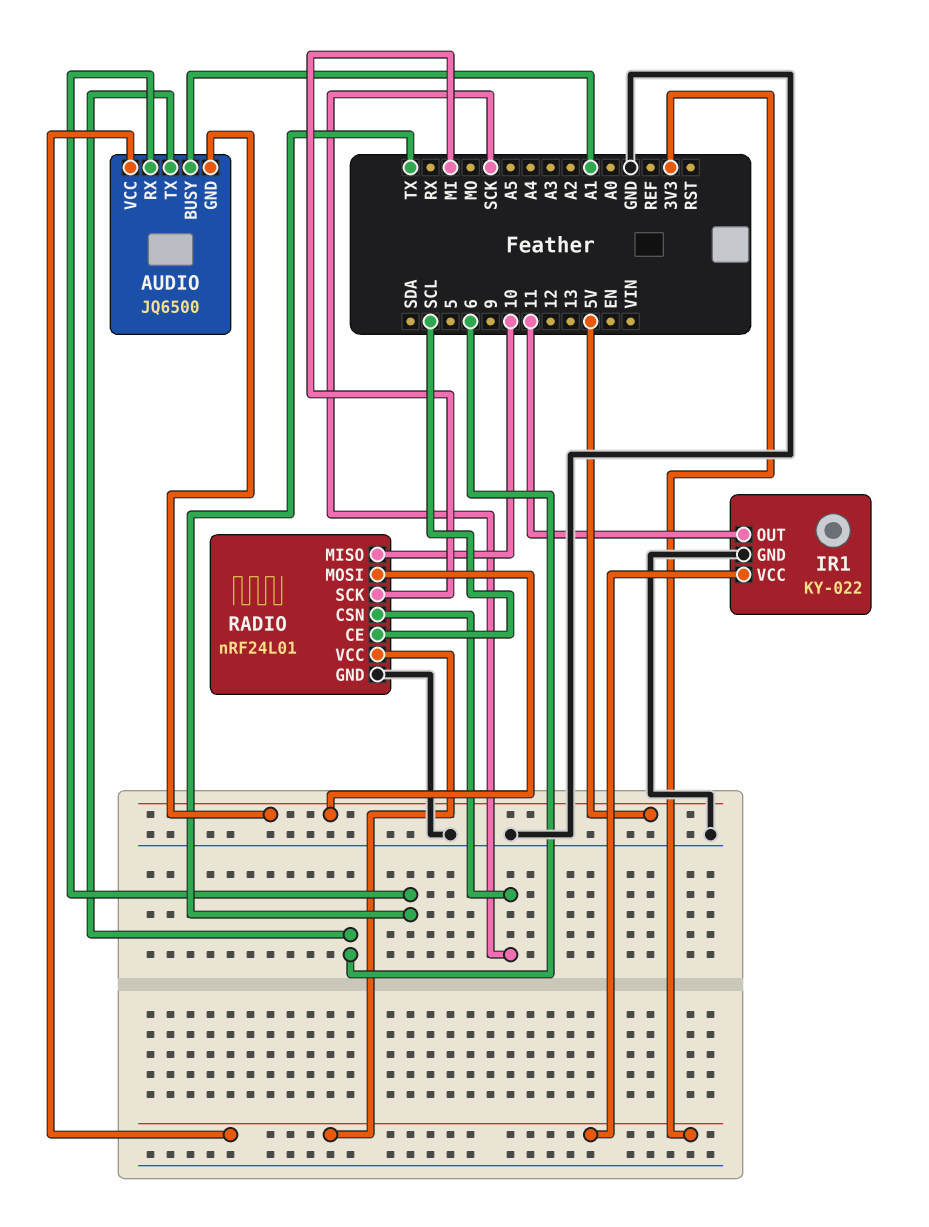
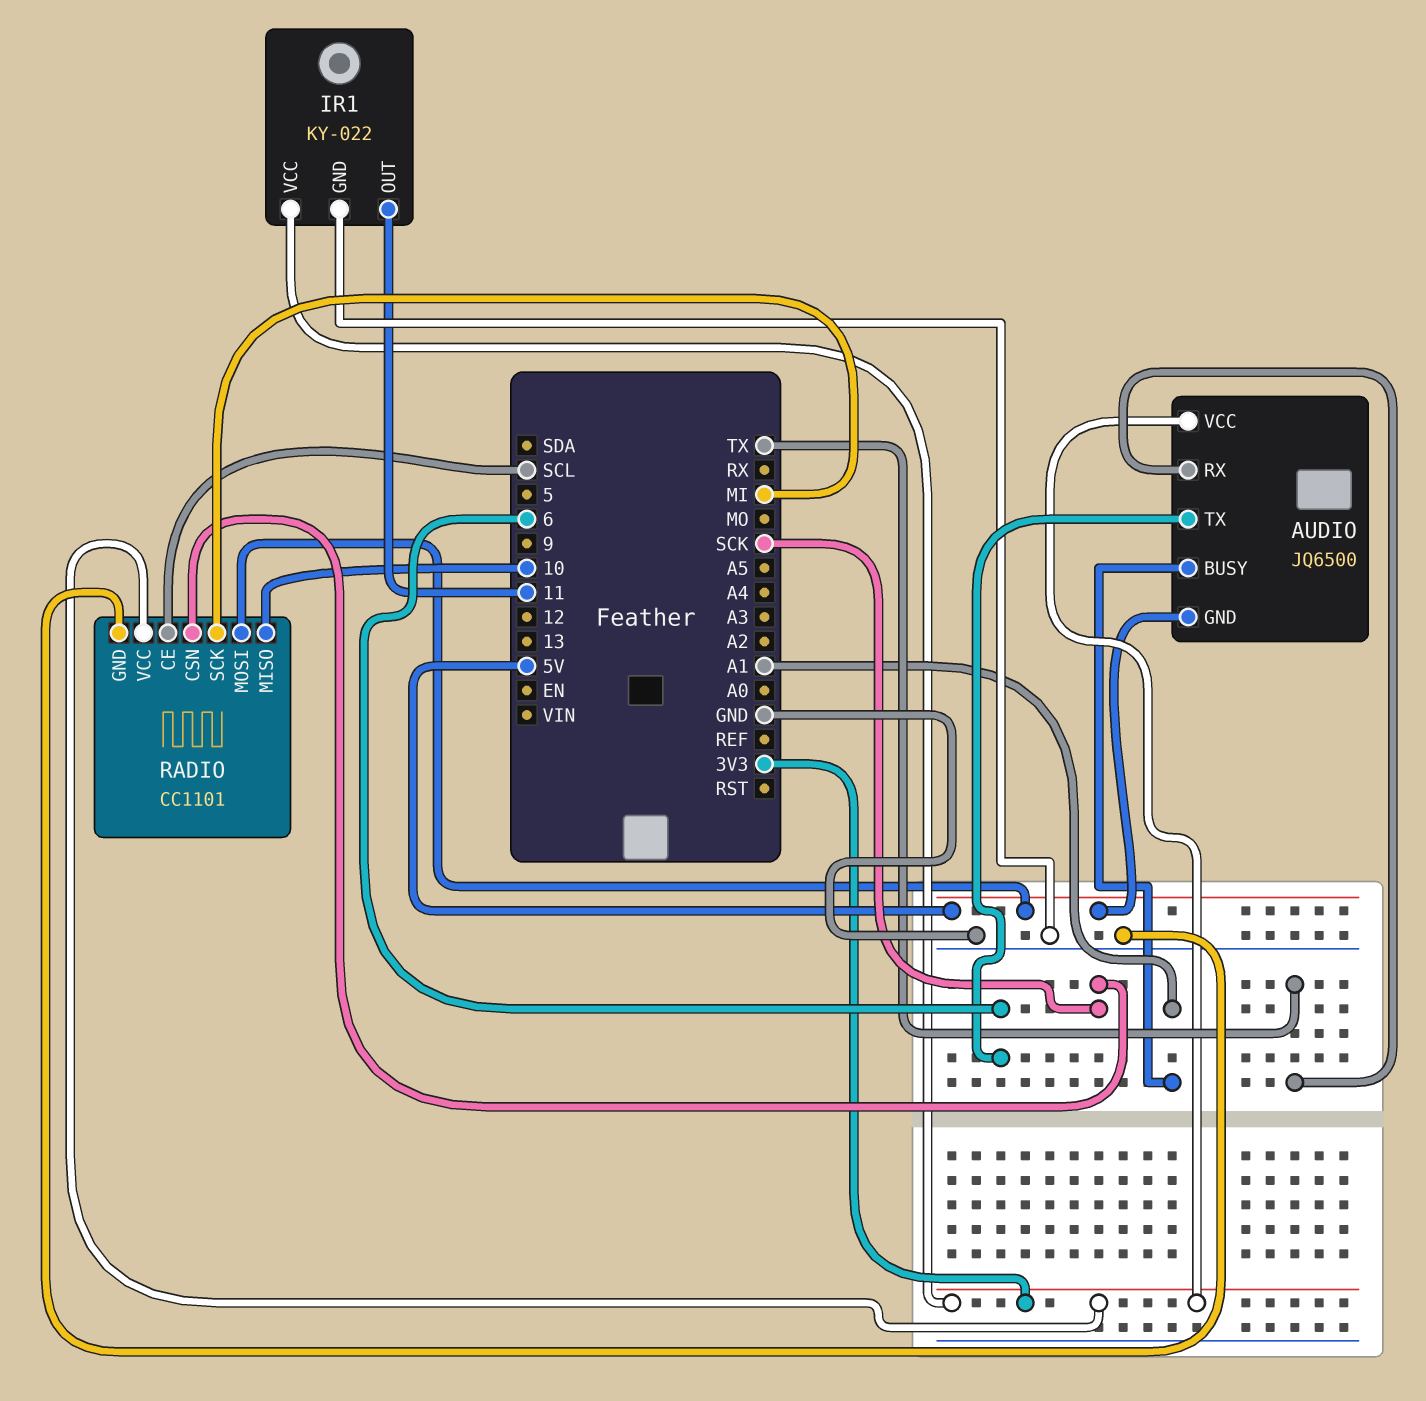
RADIO: nRF24L01 -> CC1101

